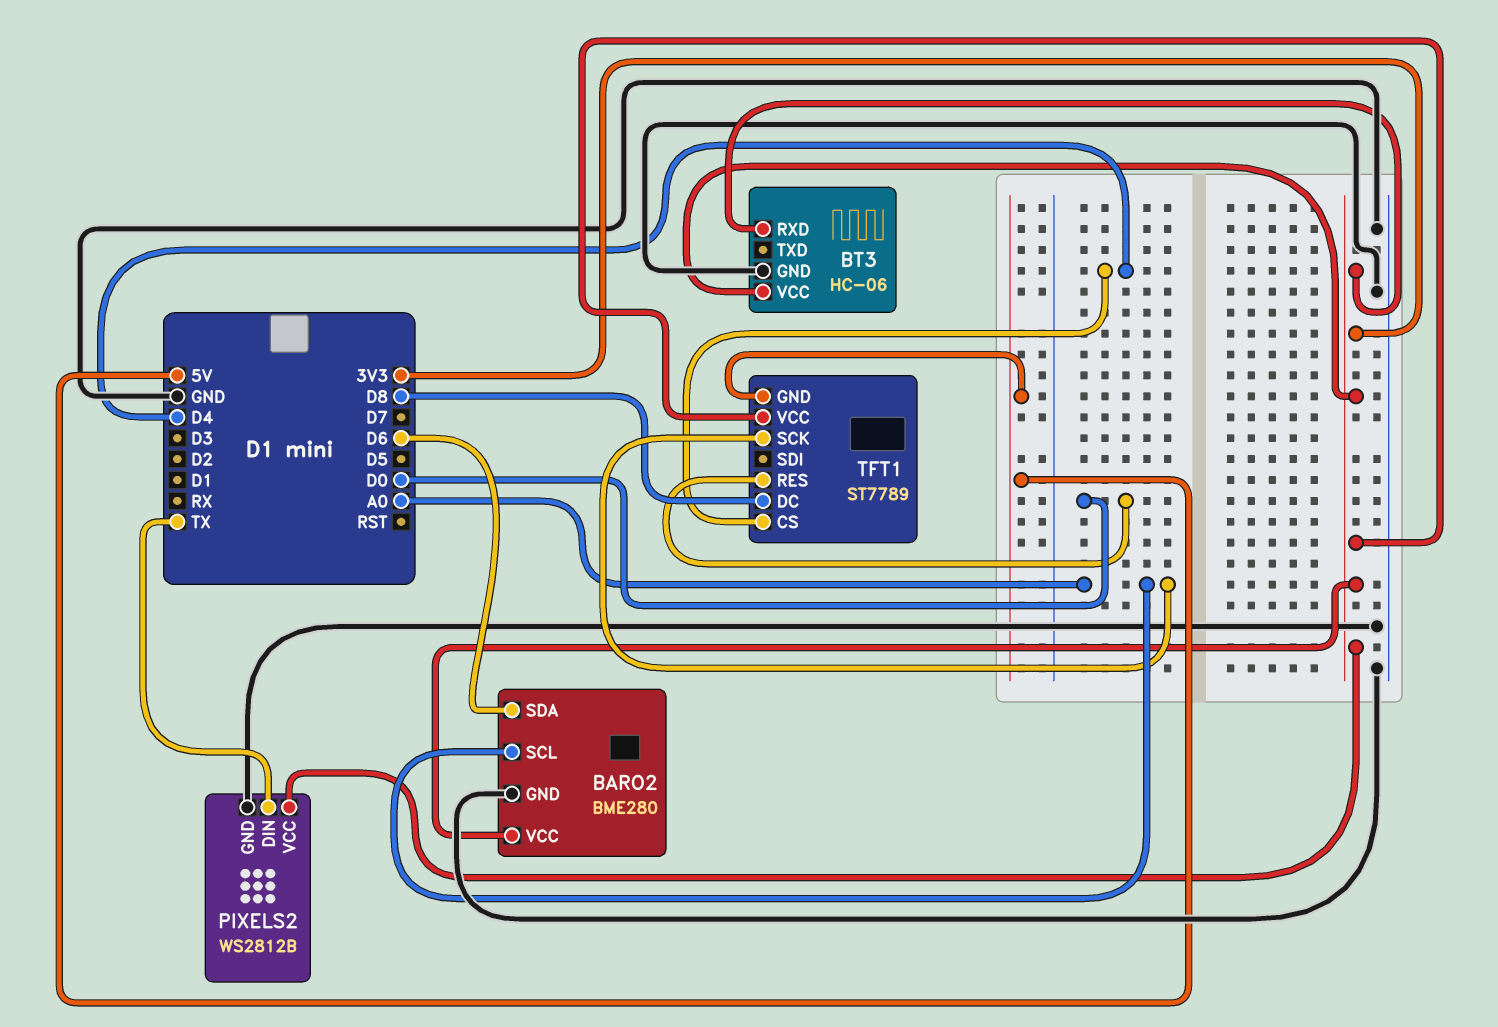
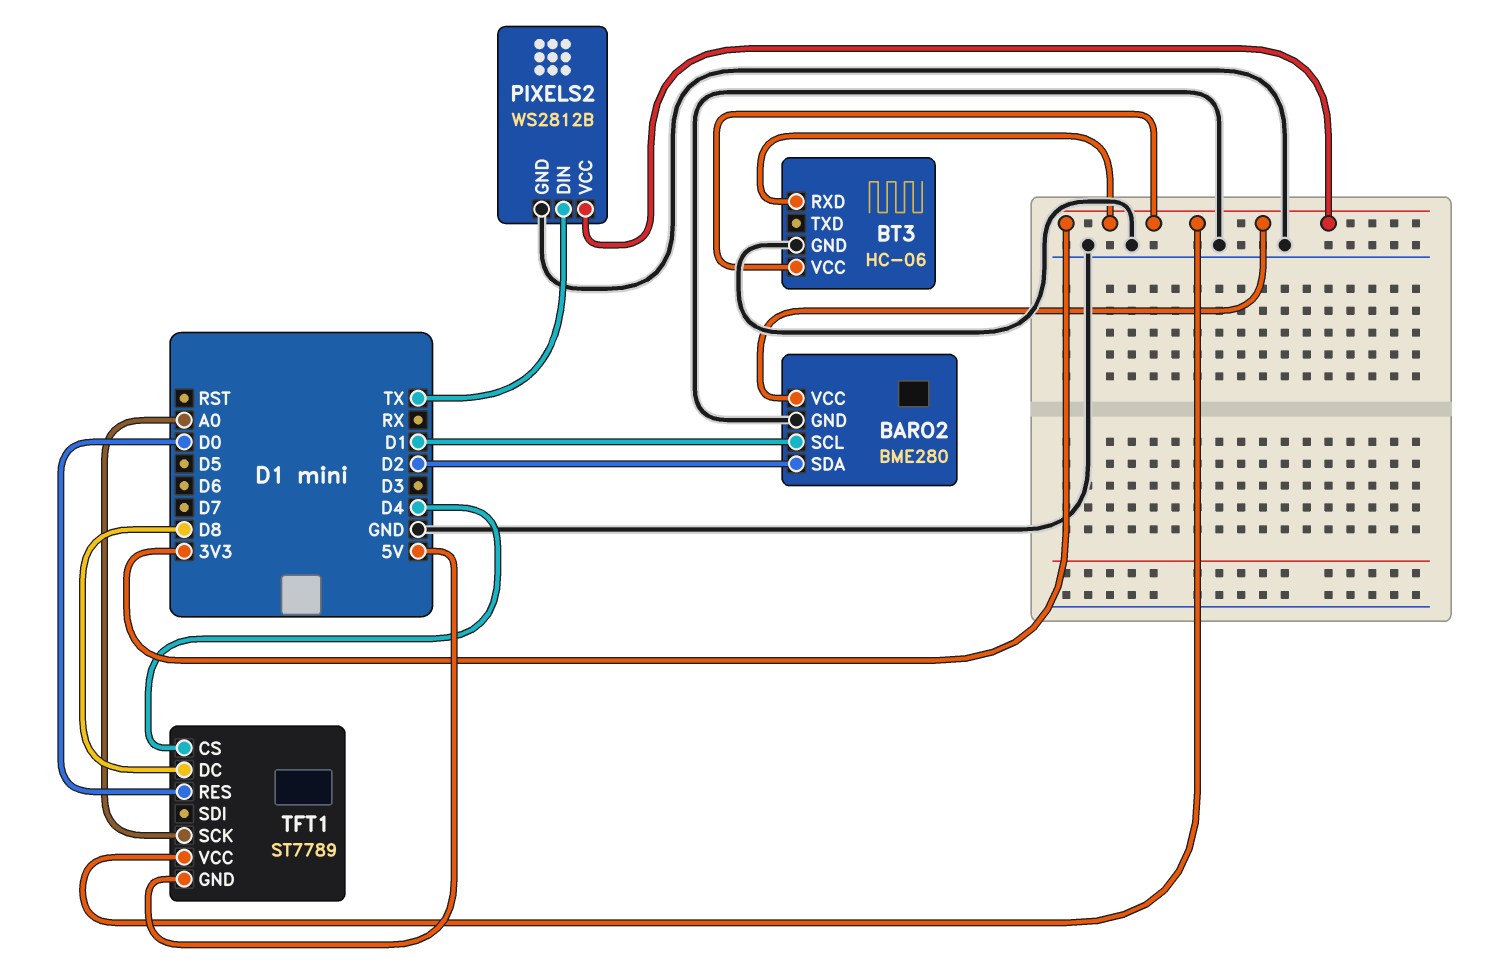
BARO2 pin SCL: A0 -> D1
BARO2 pin SDA: D6 -> D2

